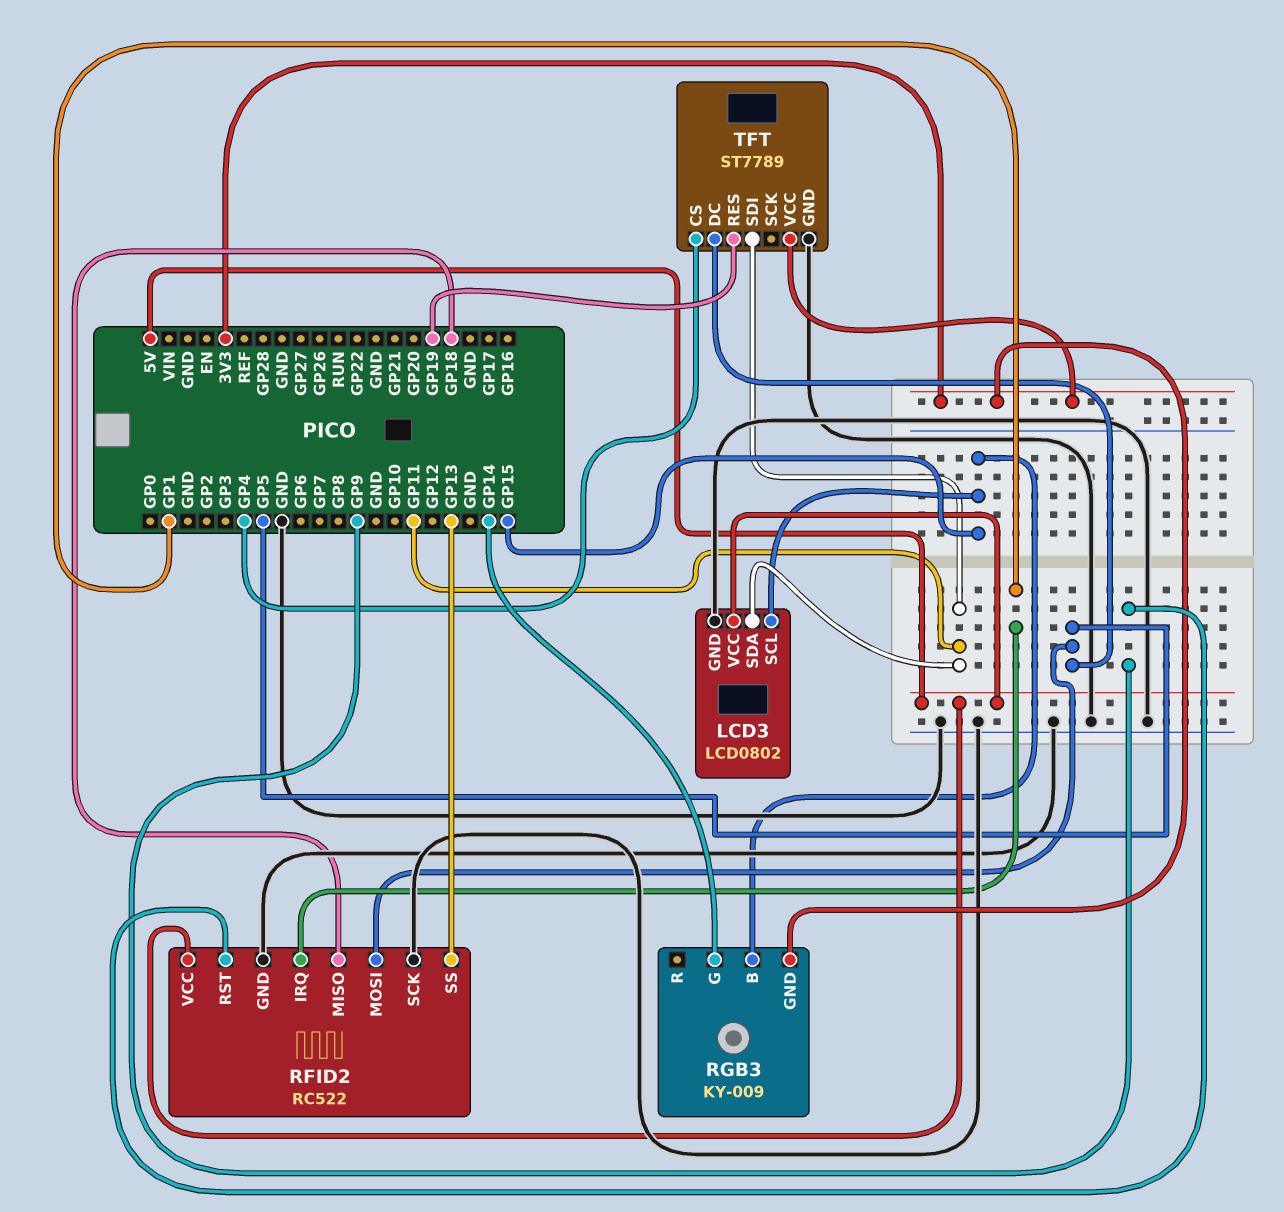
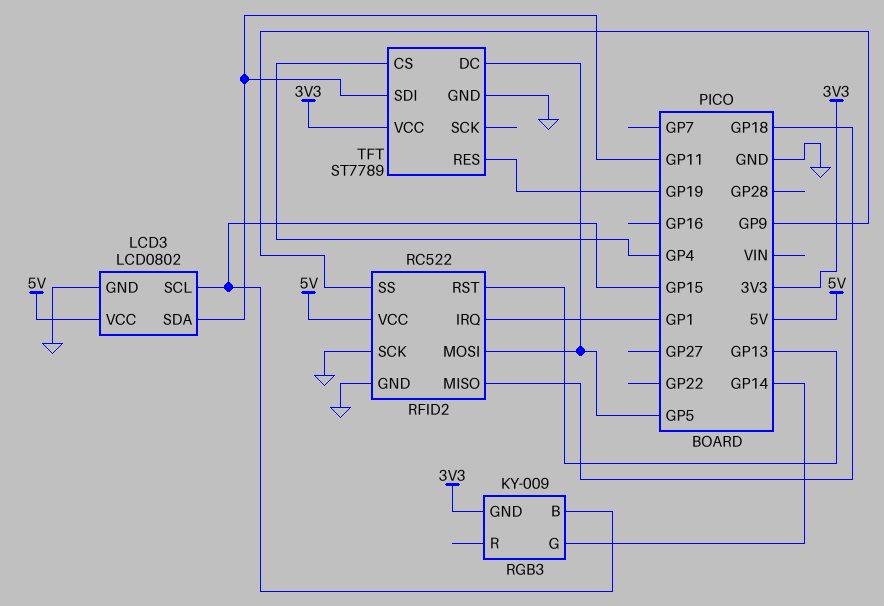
RFID2 pin RST: GP9 -> GP13
RFID2 pin SS: GP13 -> GP9

